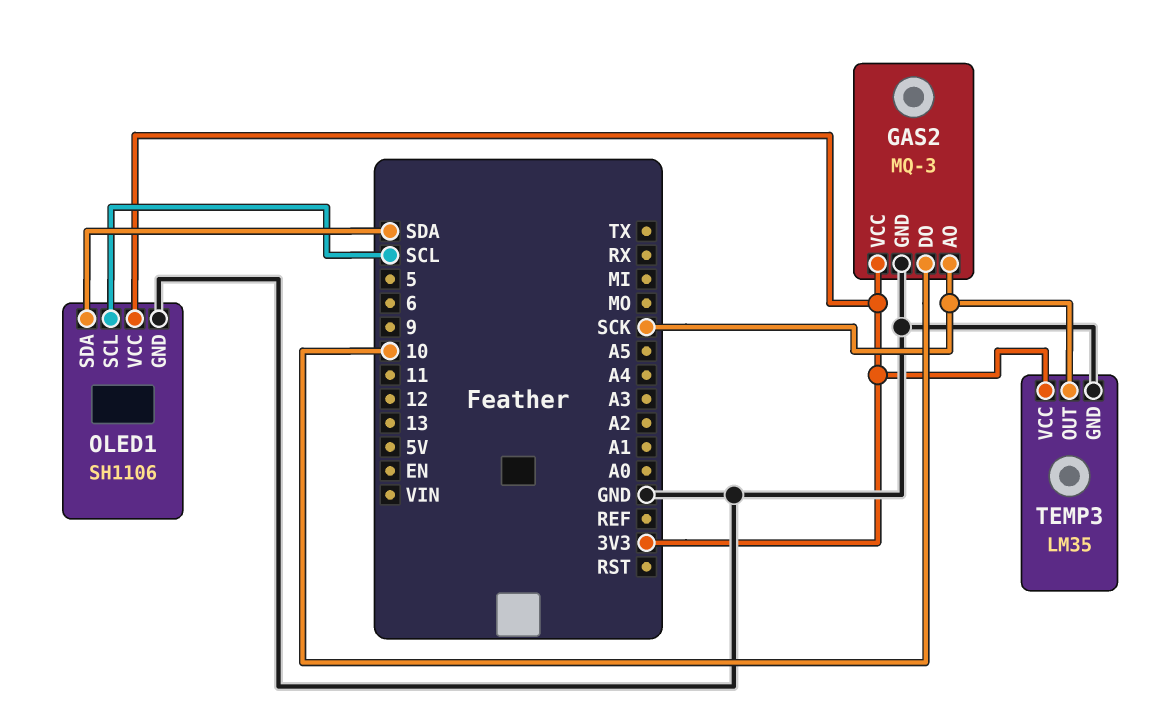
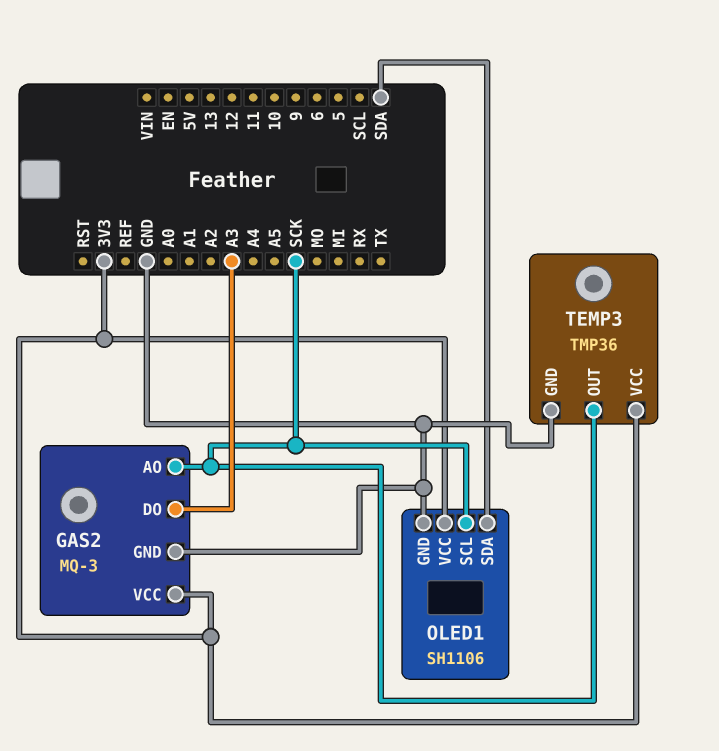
GAS2 pin DO: 10 -> A3
OLED1 pin SCL: SCL -> SCK
TEMP3: LM35 -> TMP36

